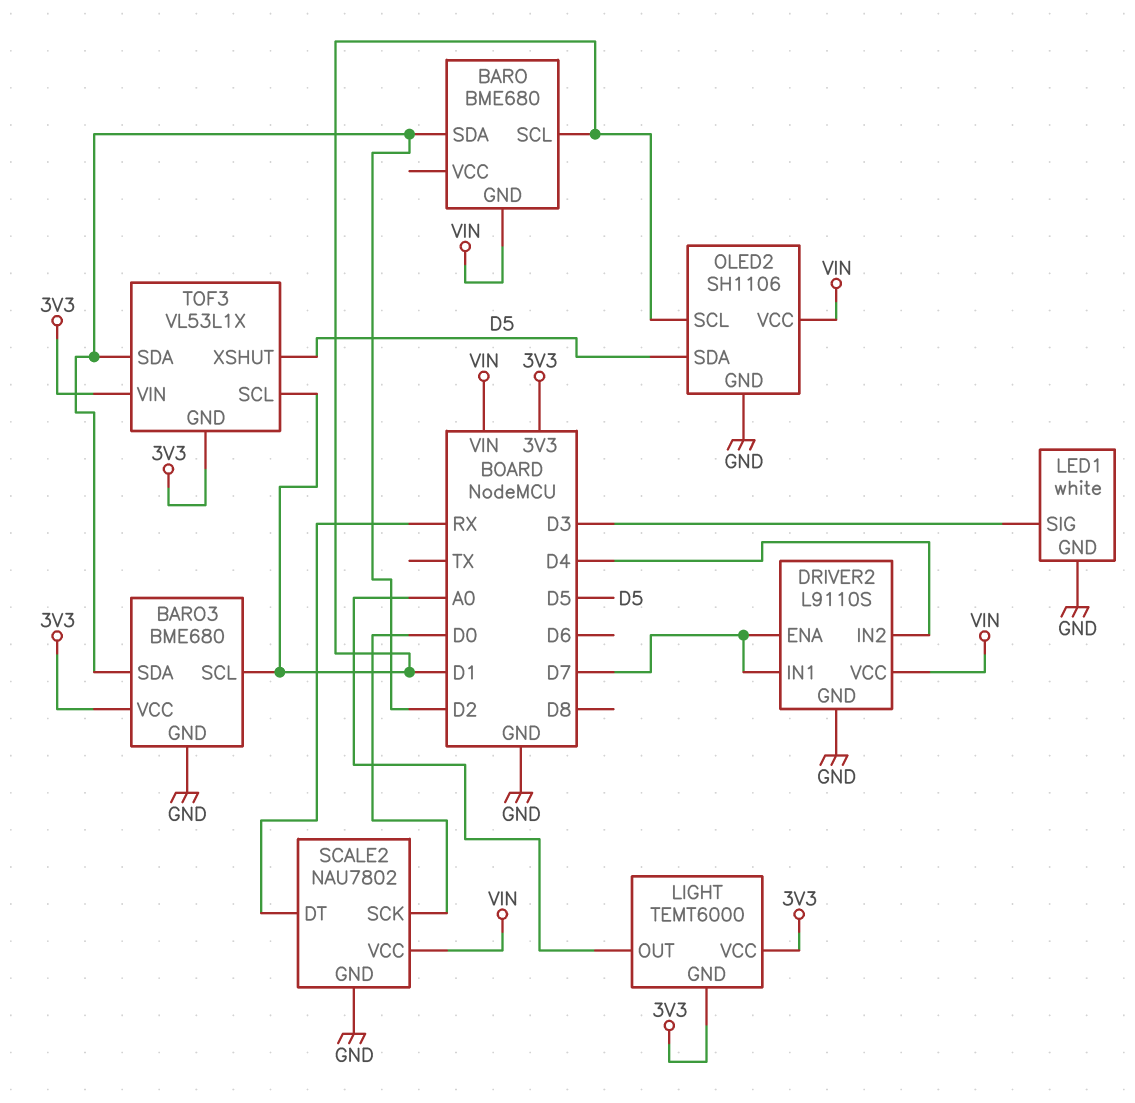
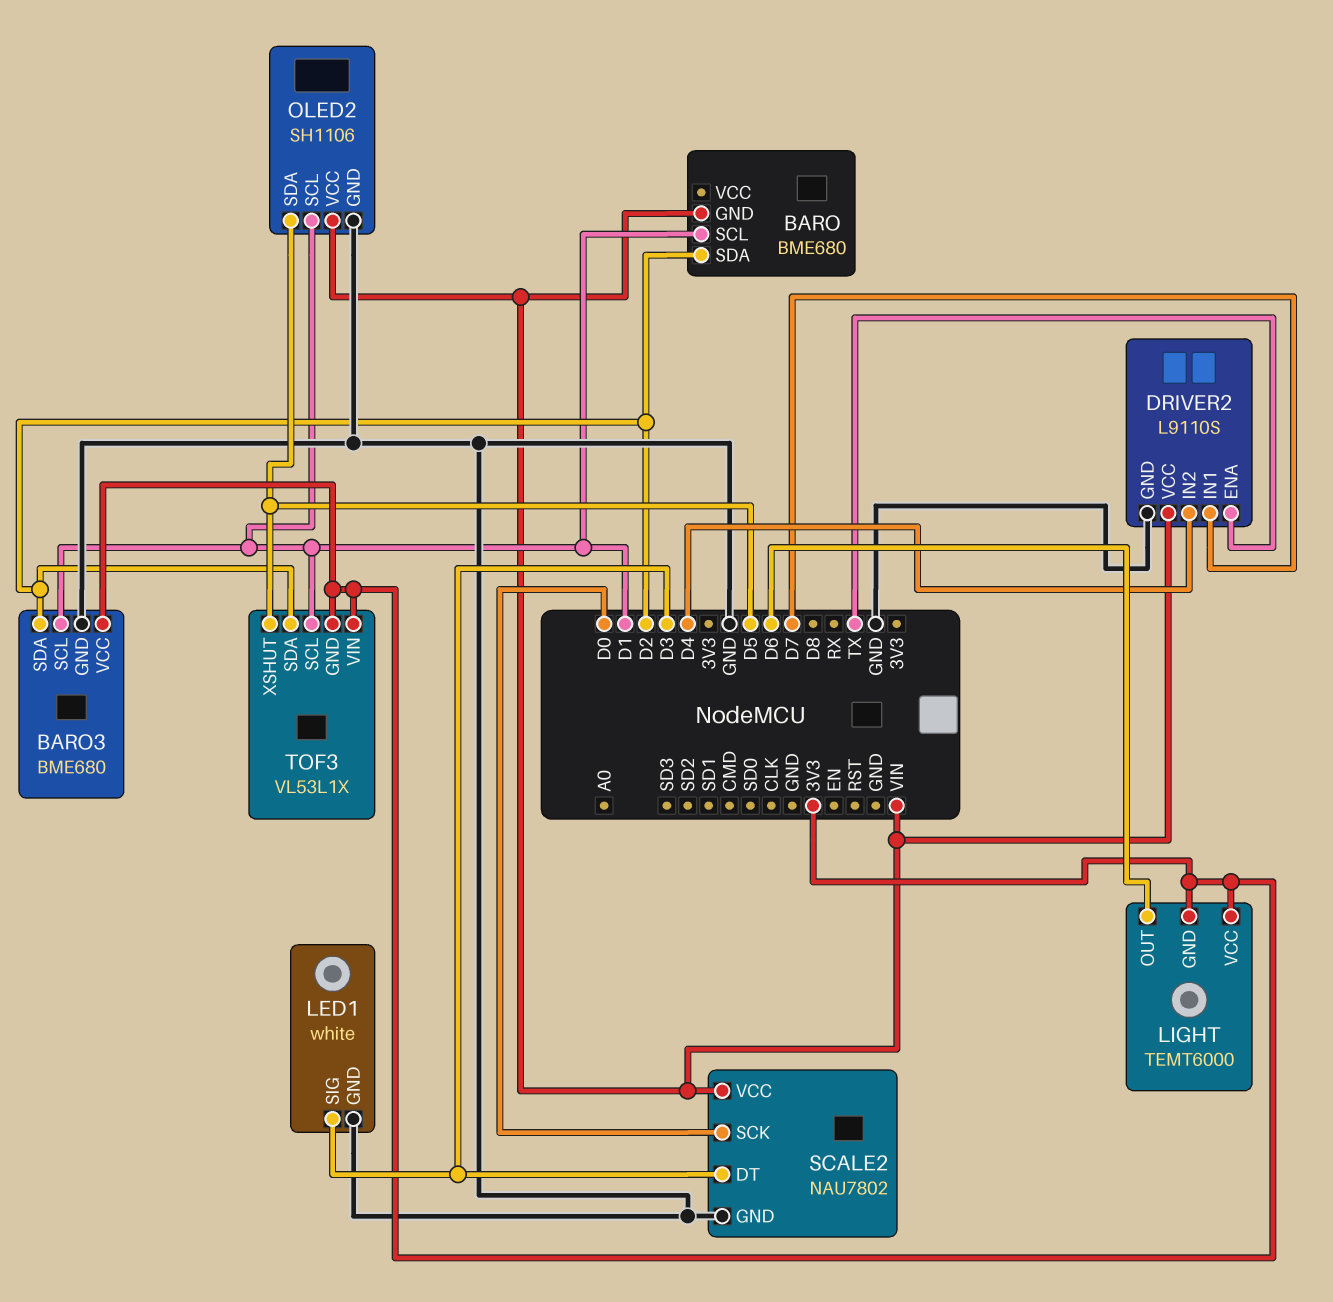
DRIVER2 pin ENA: D7 -> TX
LIGHT pin OUT: A0 -> D6
SCALE2 pin DT: RX -> D3

